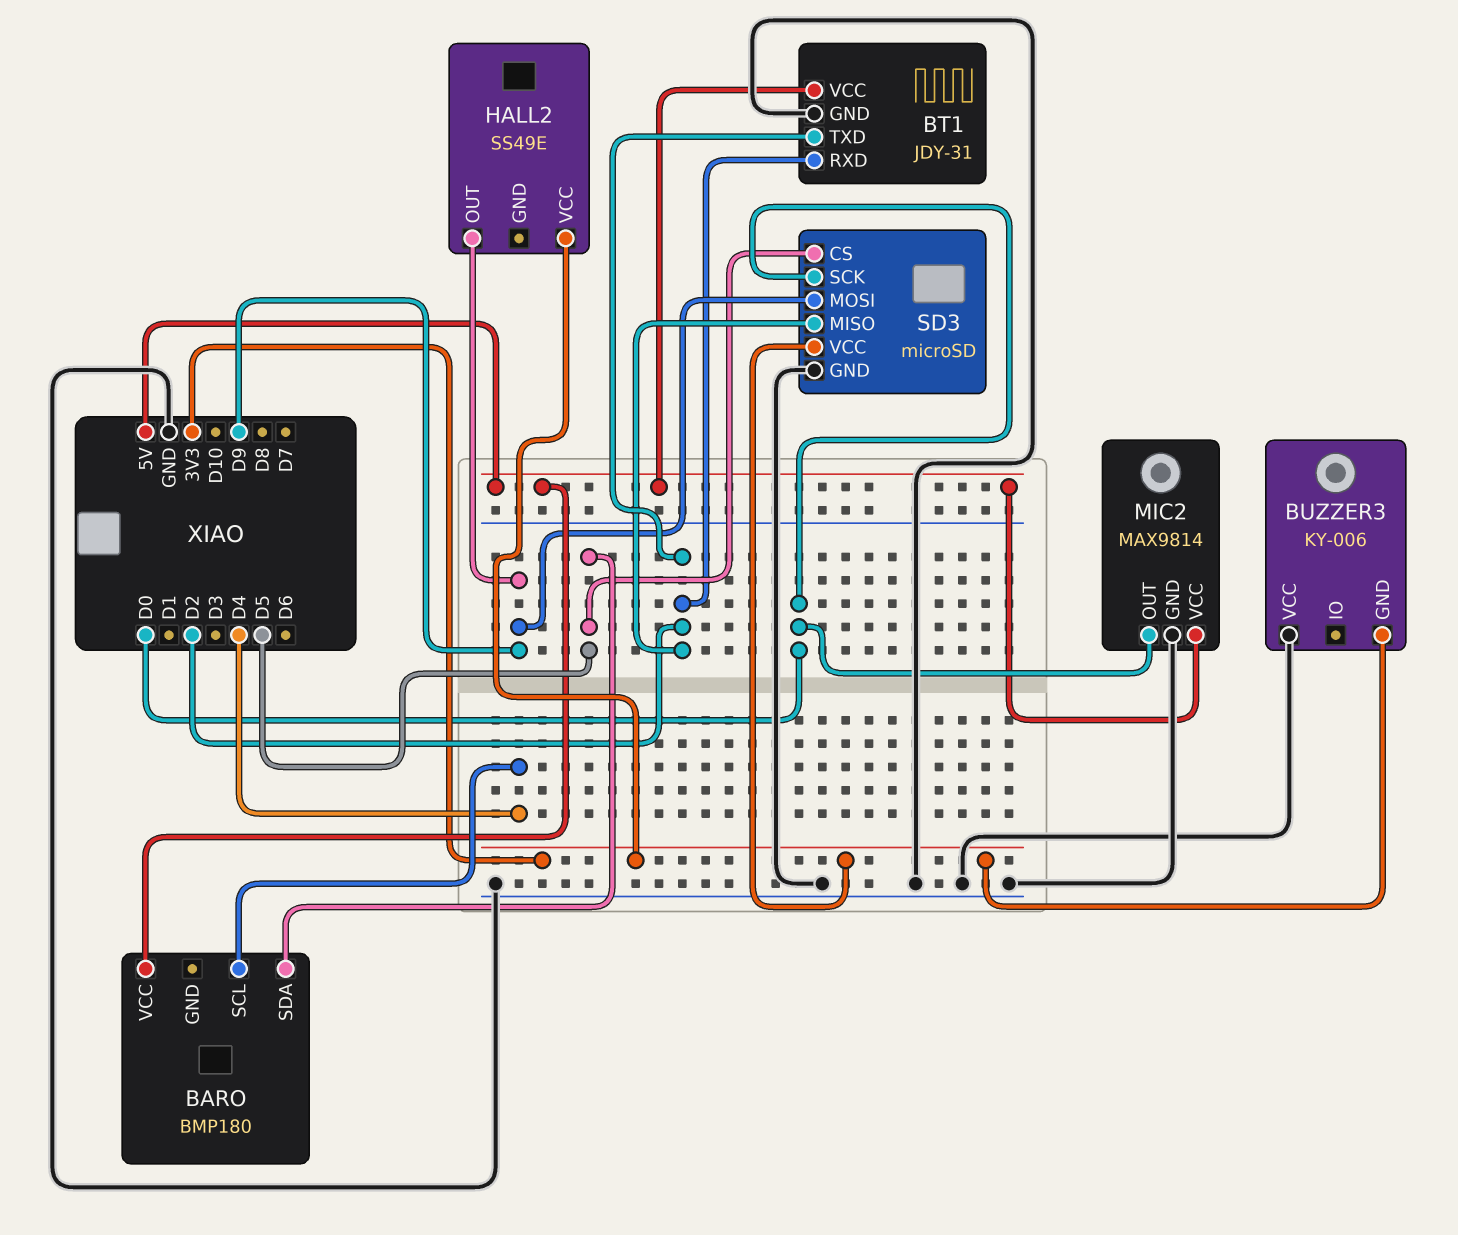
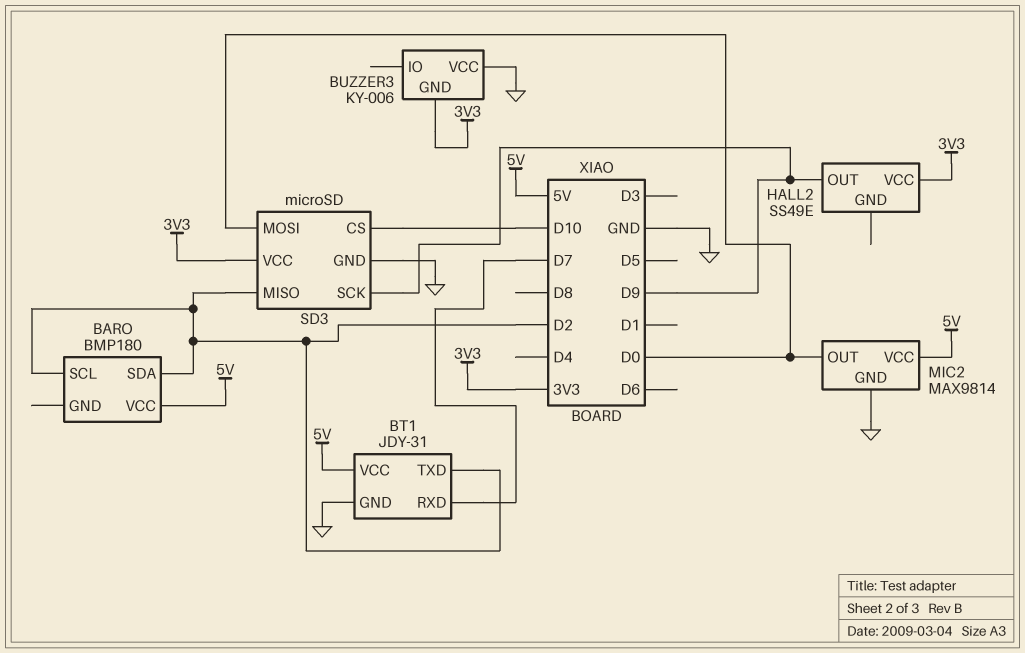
BARO pin SCL: D4 -> D2
BARO pin SDA: D5 -> D2
BT1 pin RXD: D2 -> D7
SD3 pin CS: D5 -> D10
SD3 pin MOSI: D9 -> D0
SD3 pin SCK: D0 -> D9

